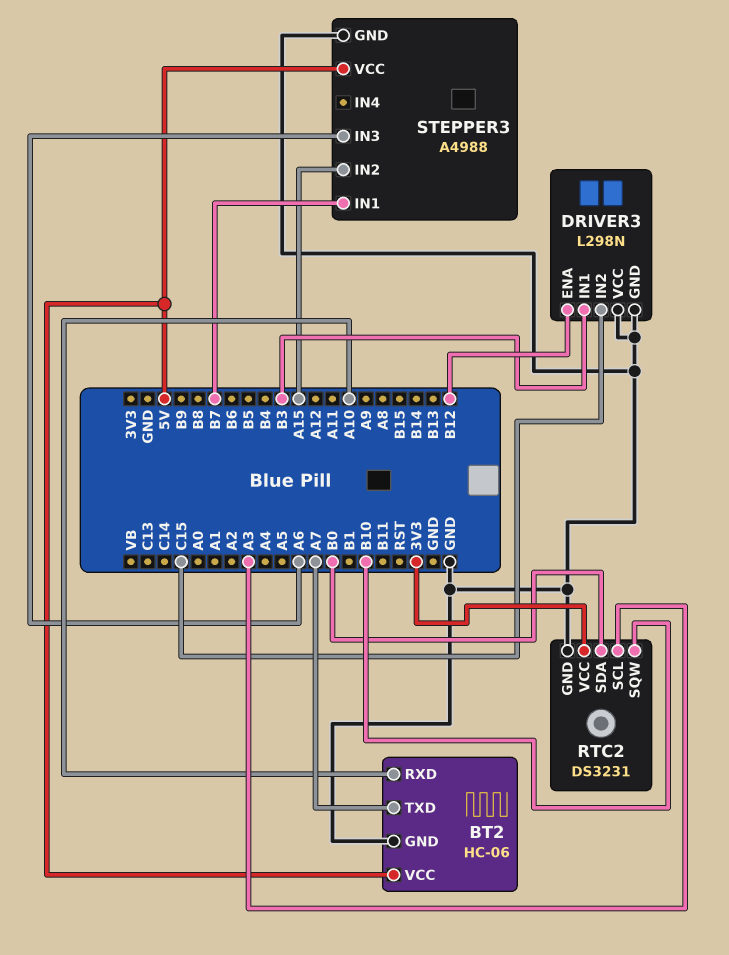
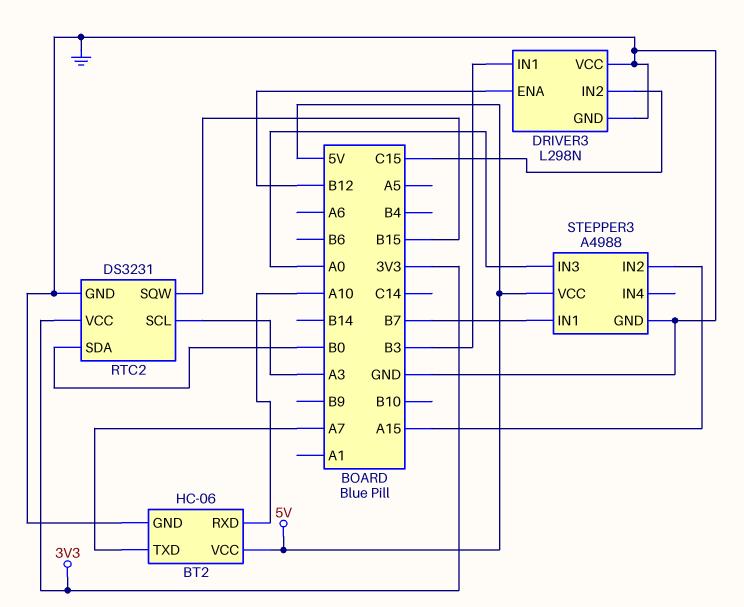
RTC2 pin SQW: B10 -> B15
STEPPER3 pin IN3: A6 -> A0

